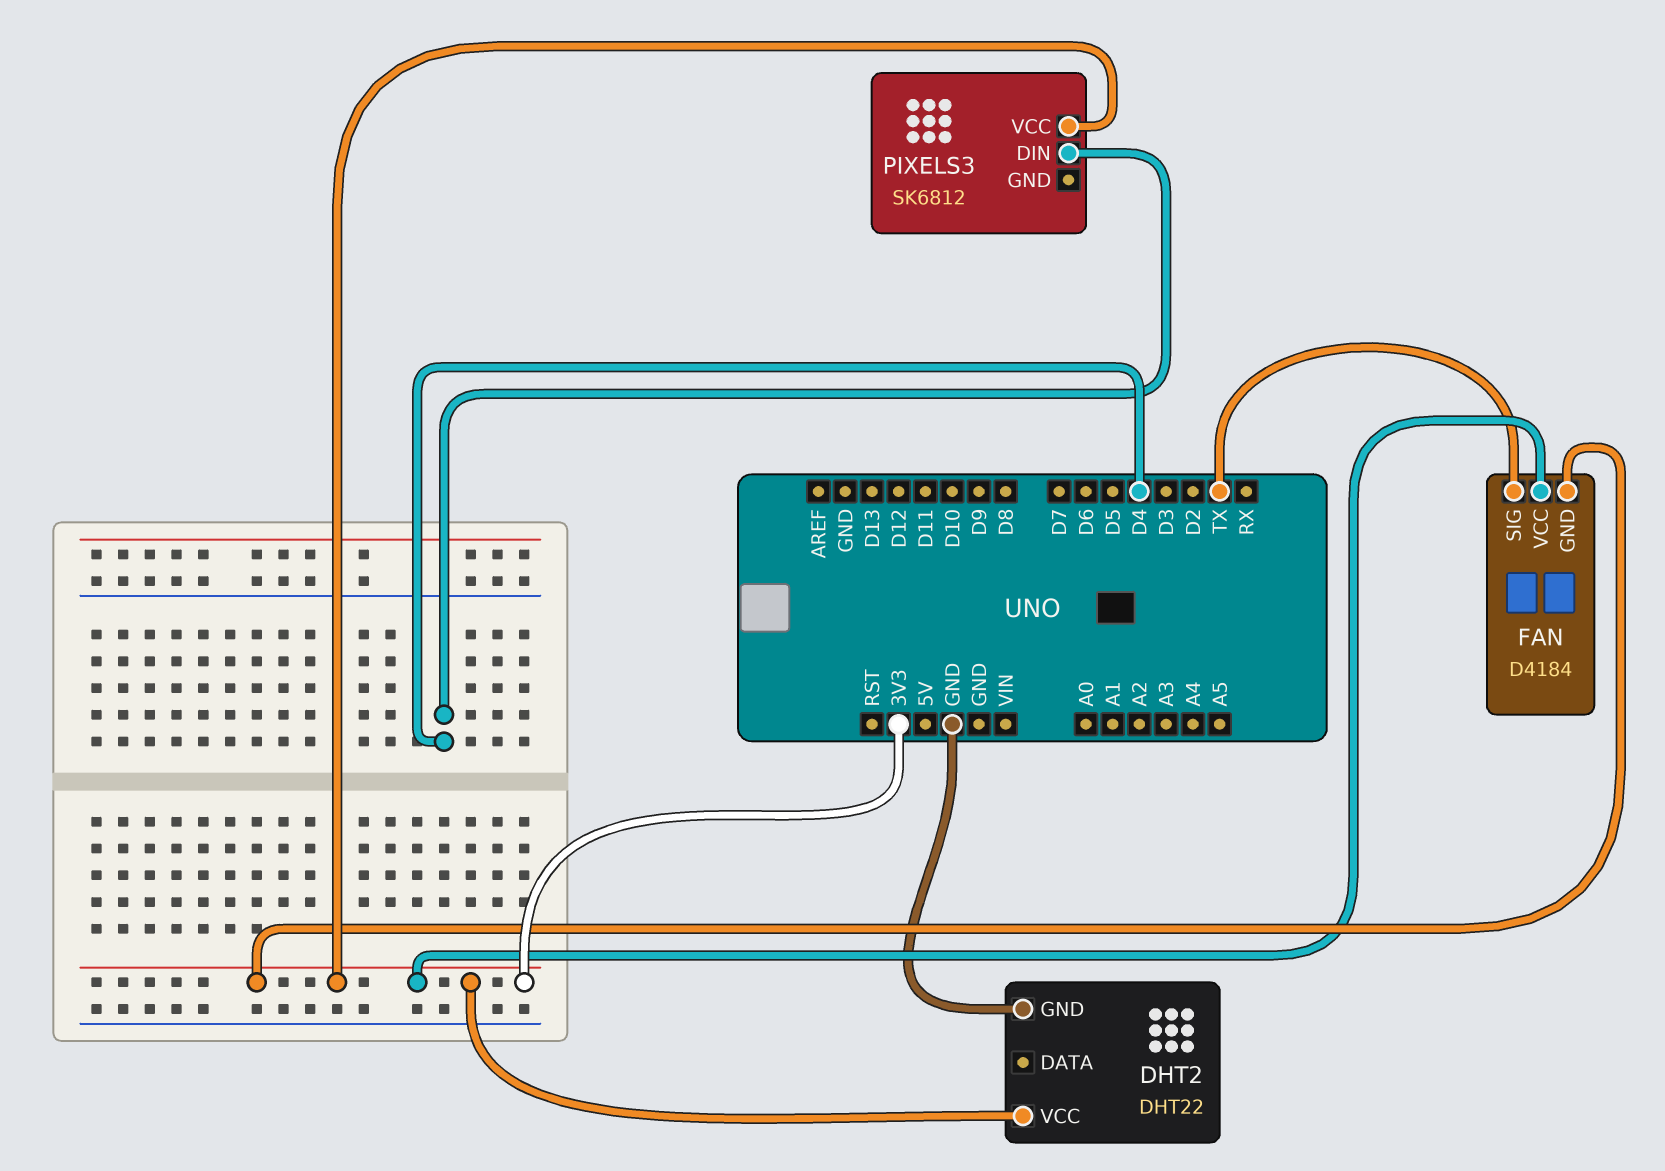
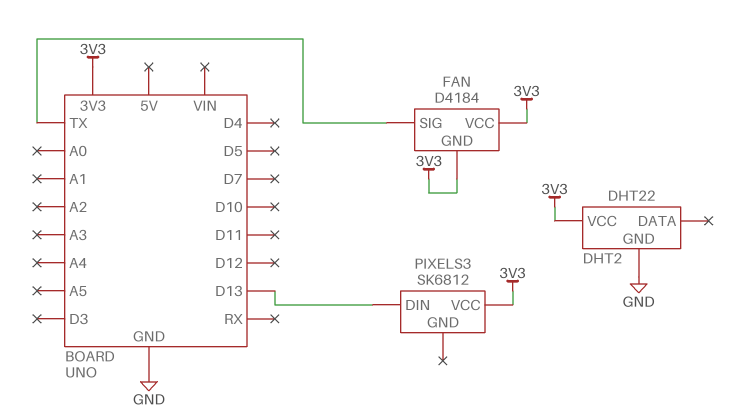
PIXELS3 pin DIN: D4 -> D13

